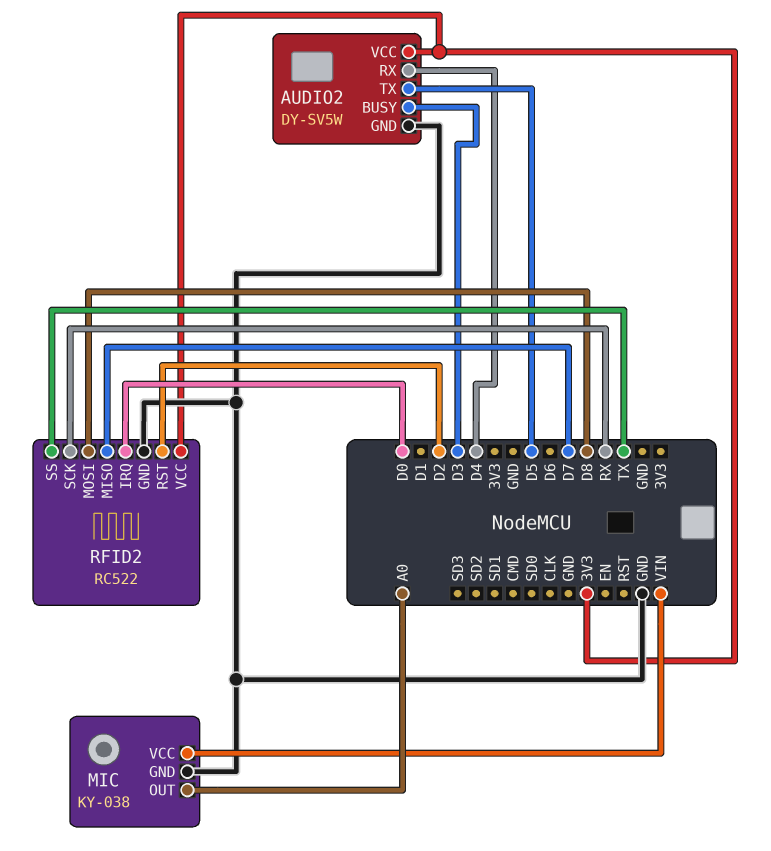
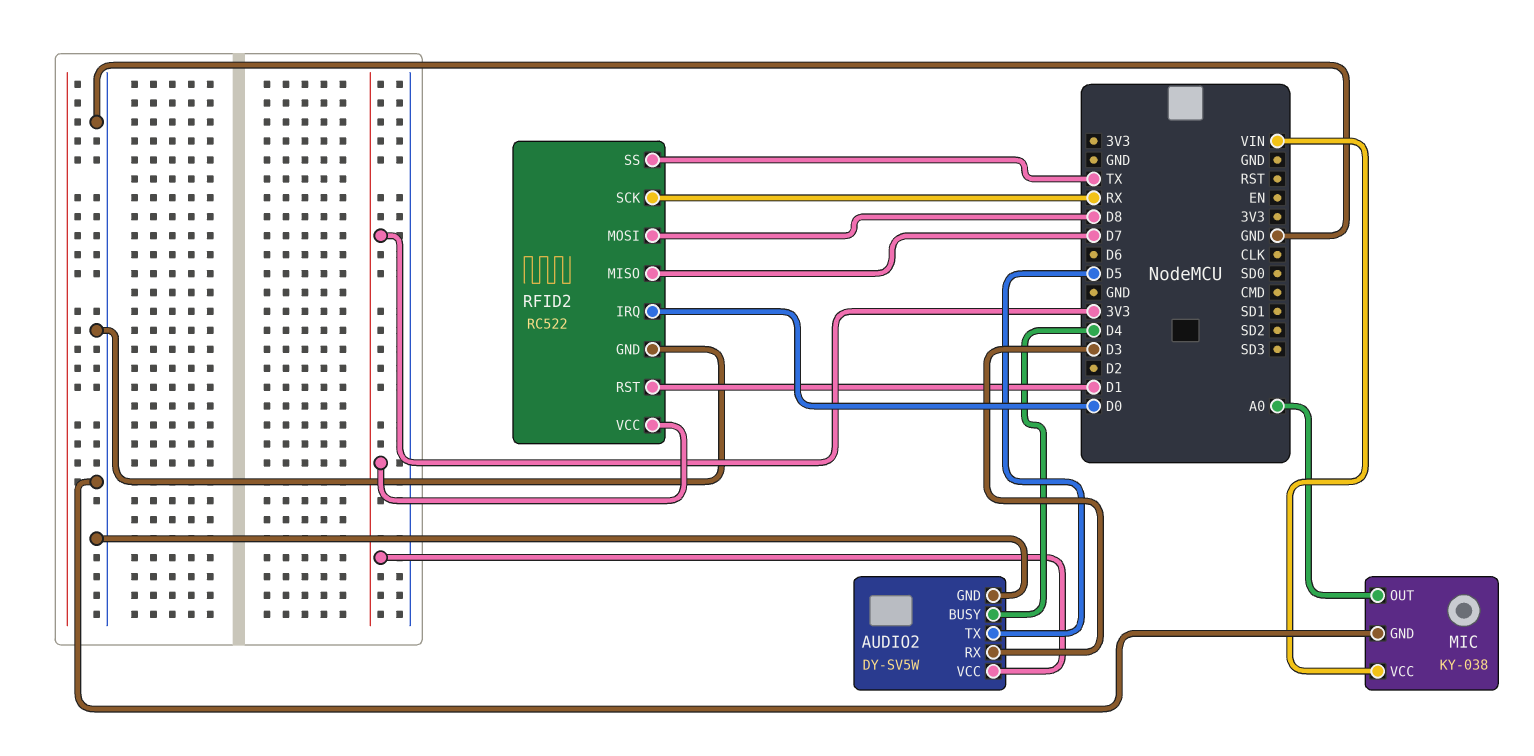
AUDIO2 pin BUSY: D3 -> D4
AUDIO2 pin RX: D4 -> D3
RFID2 pin RST: D2 -> D1

